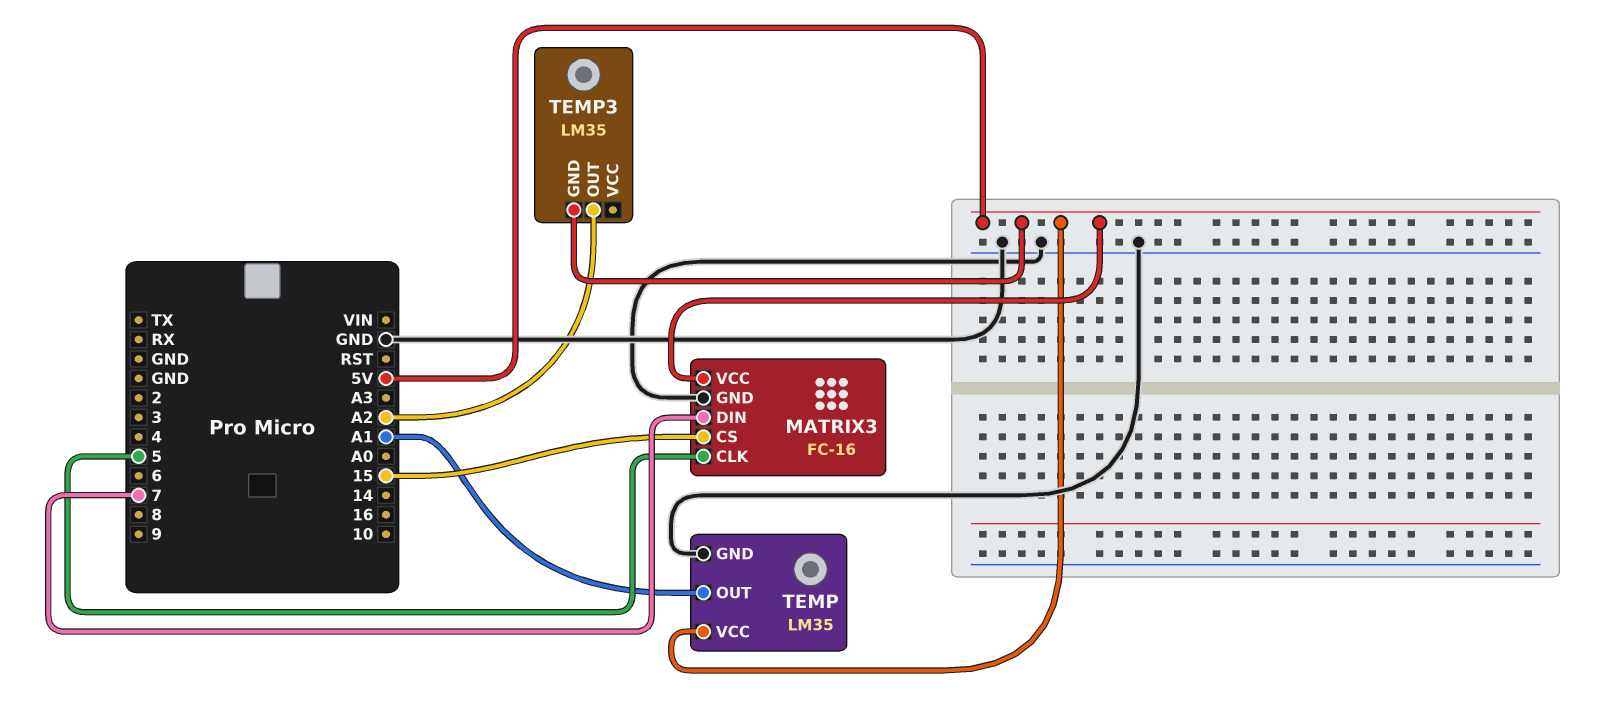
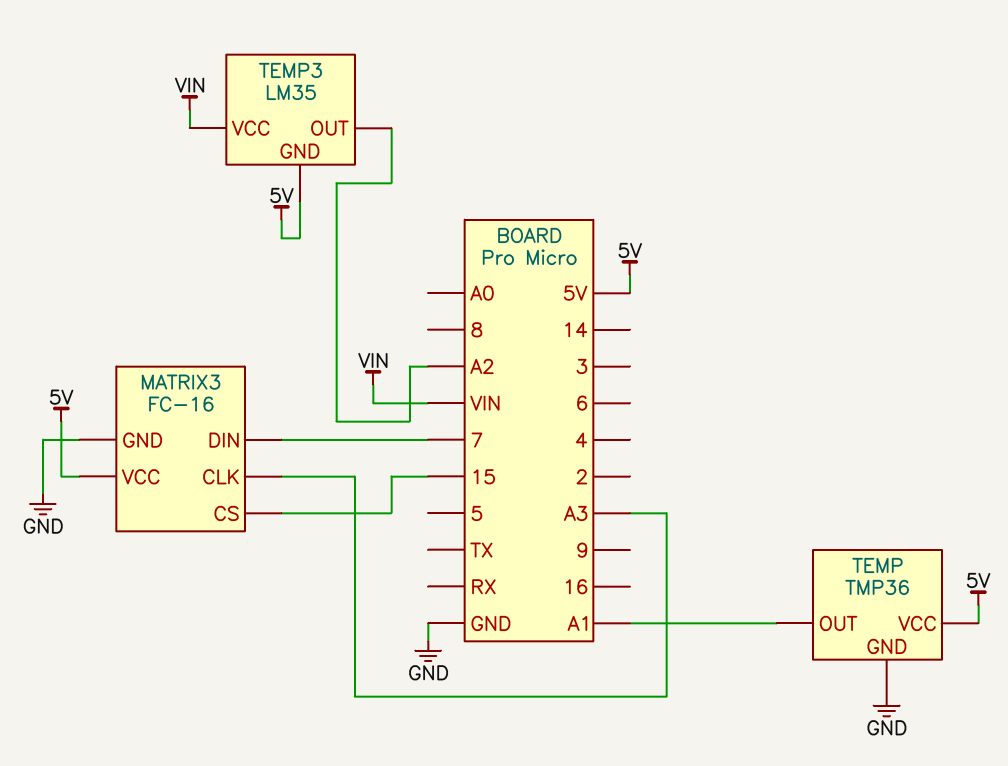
MATRIX3 pin CLK: 5 -> A3
TEMP: LM35 -> TMP36
TEMP3 pin VCC: none -> VIN

